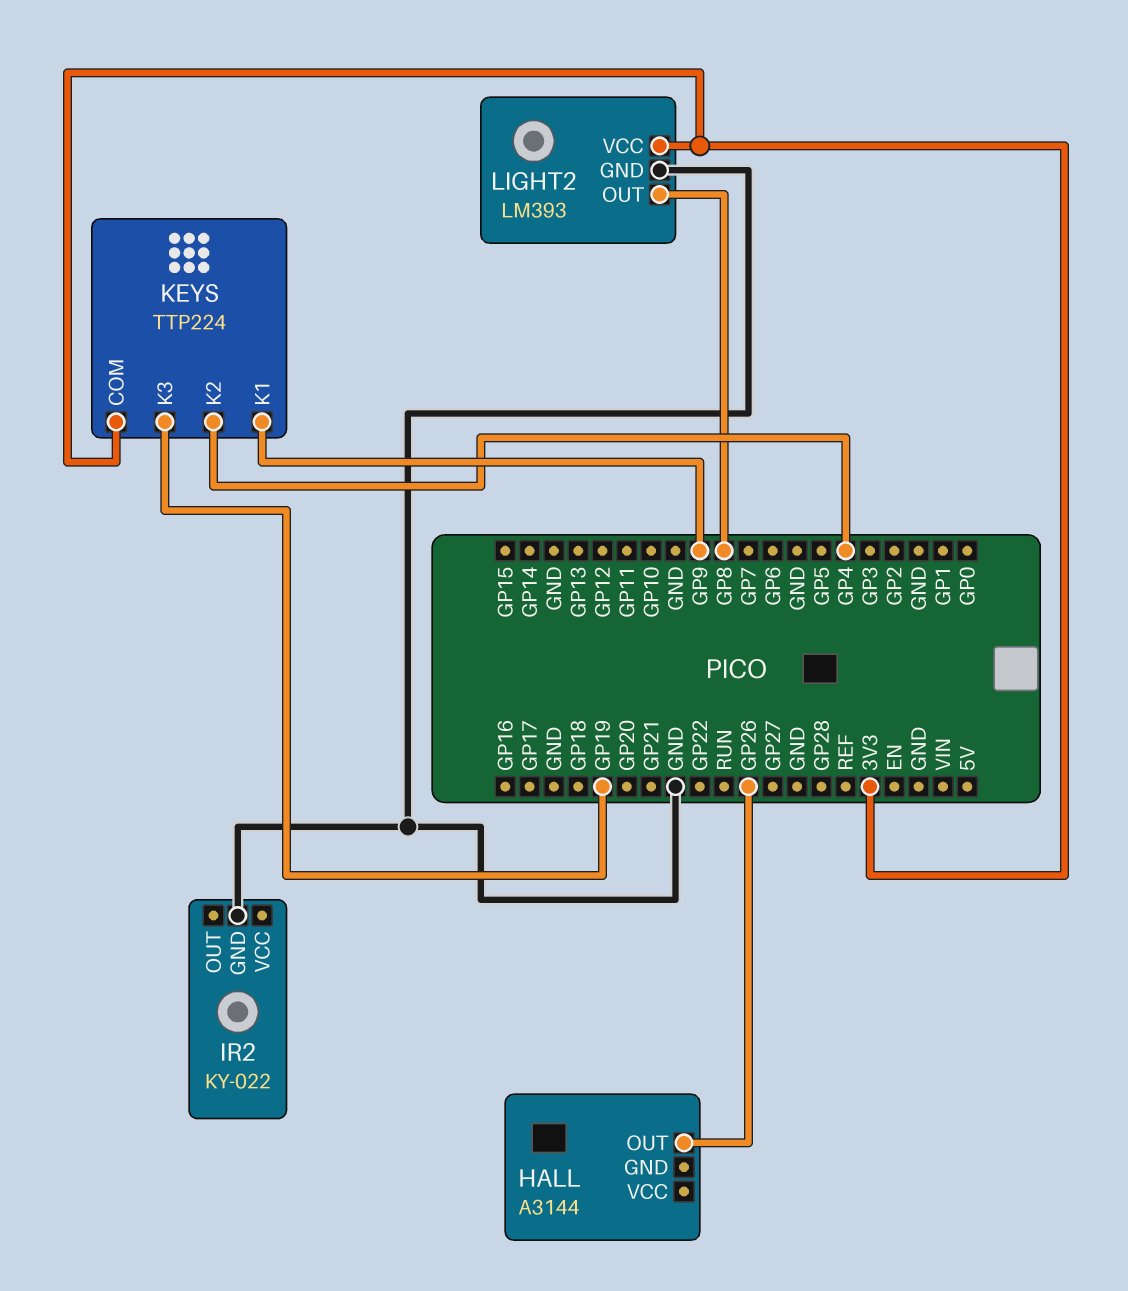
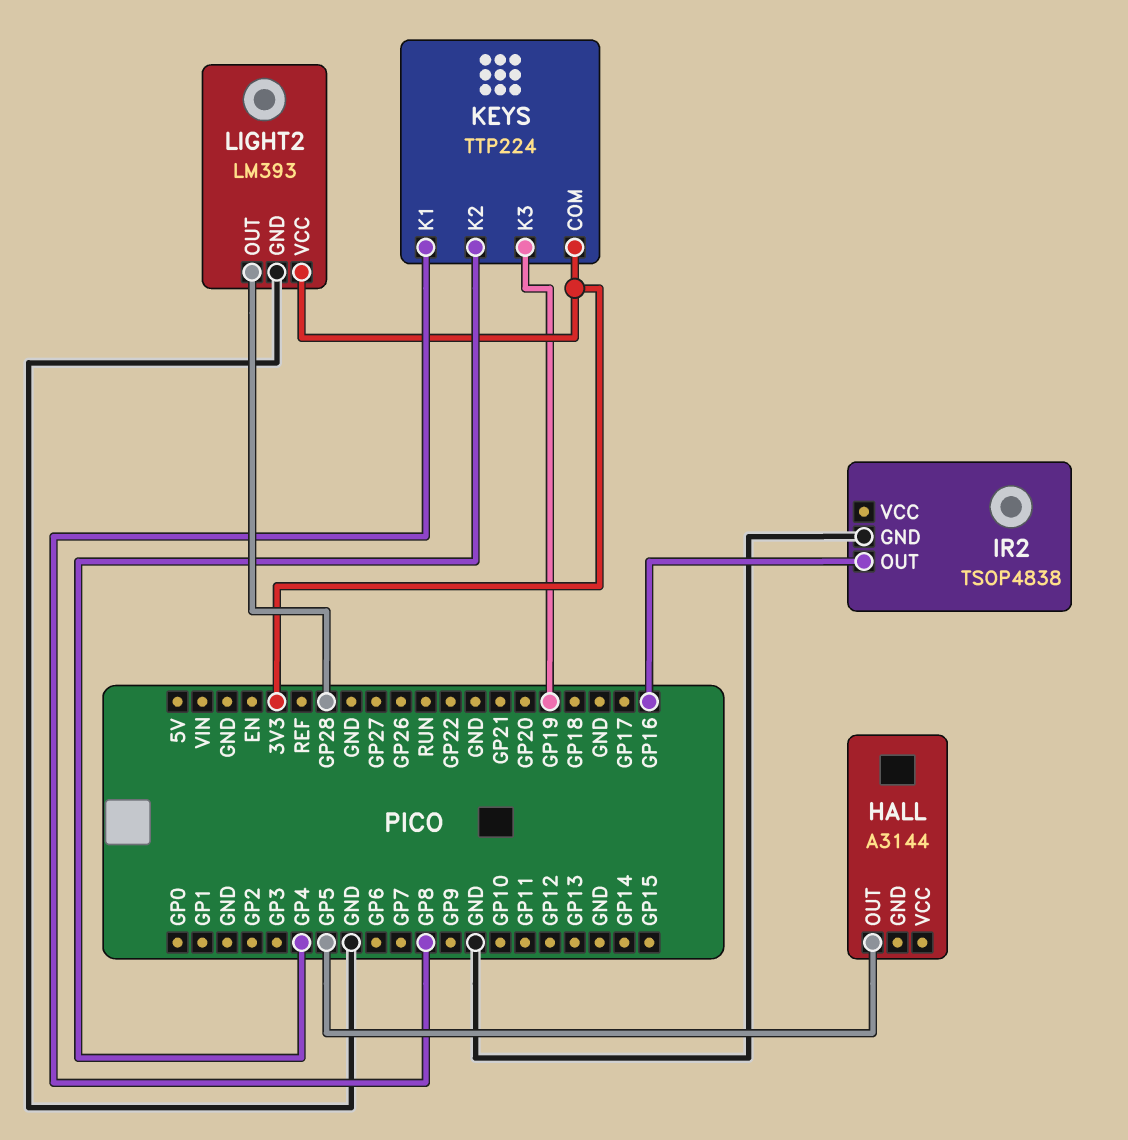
HALL pin OUT: GP26 -> GP5
IR2: KY-022 -> TSOP4838
IR2 pin OUT: none -> GP16
KEYS pin K1: GP9 -> GP8
LIGHT2 pin OUT: GP8 -> GP28

